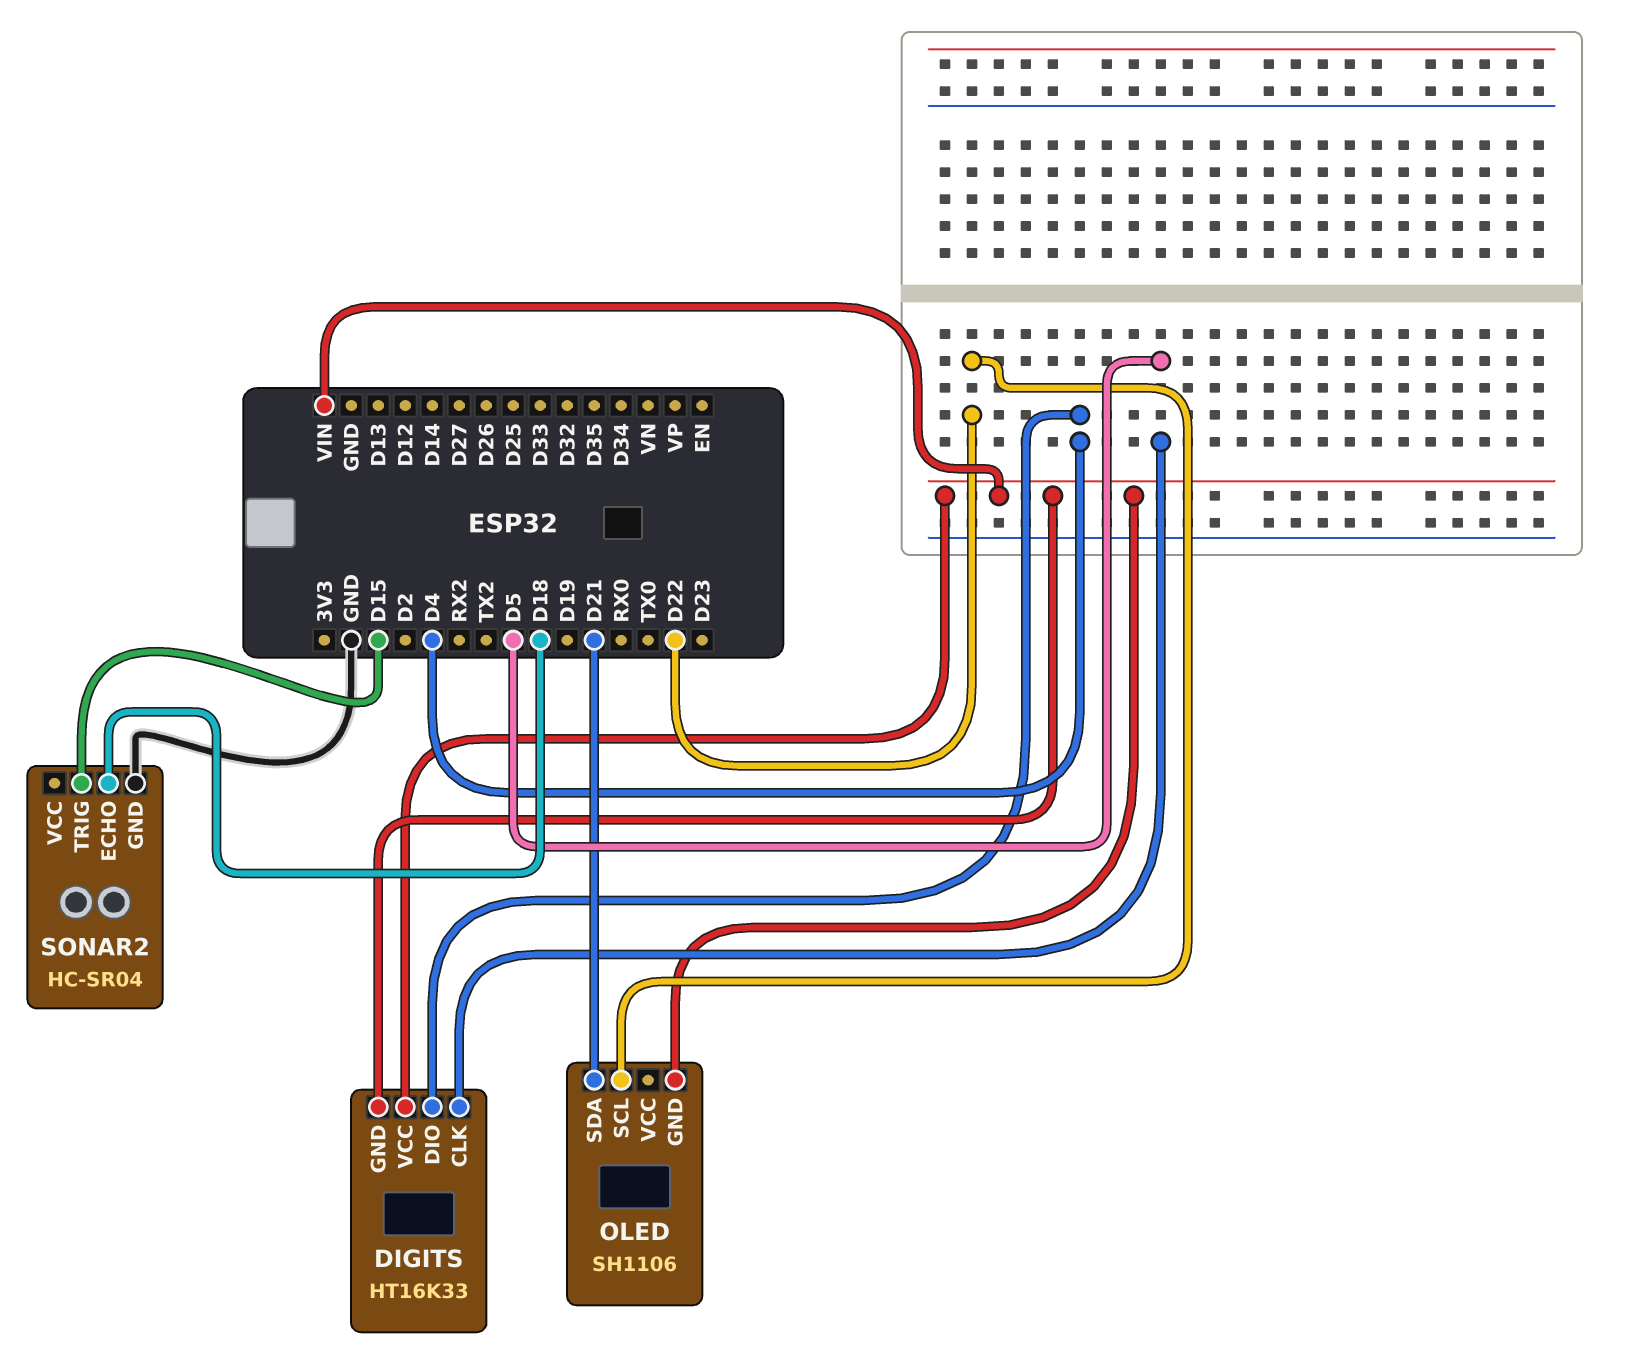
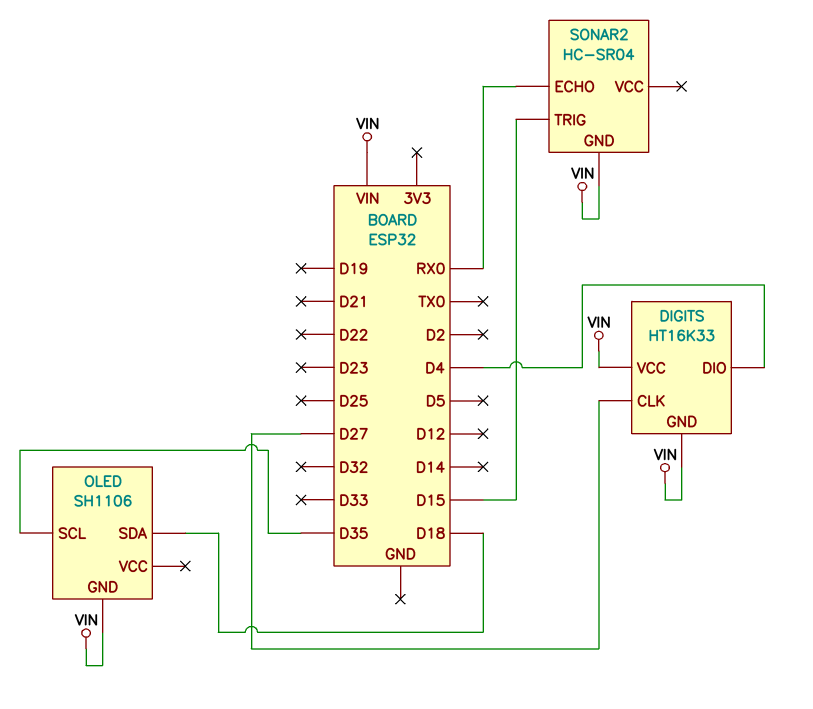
DIGITS pin CLK: D5 -> D27
OLED pin SCL: D22 -> D35
OLED pin SDA: D21 -> D18
SONAR2 pin ECHO: D18 -> RX0
SONAR2 pin GND: GND -> VIN

